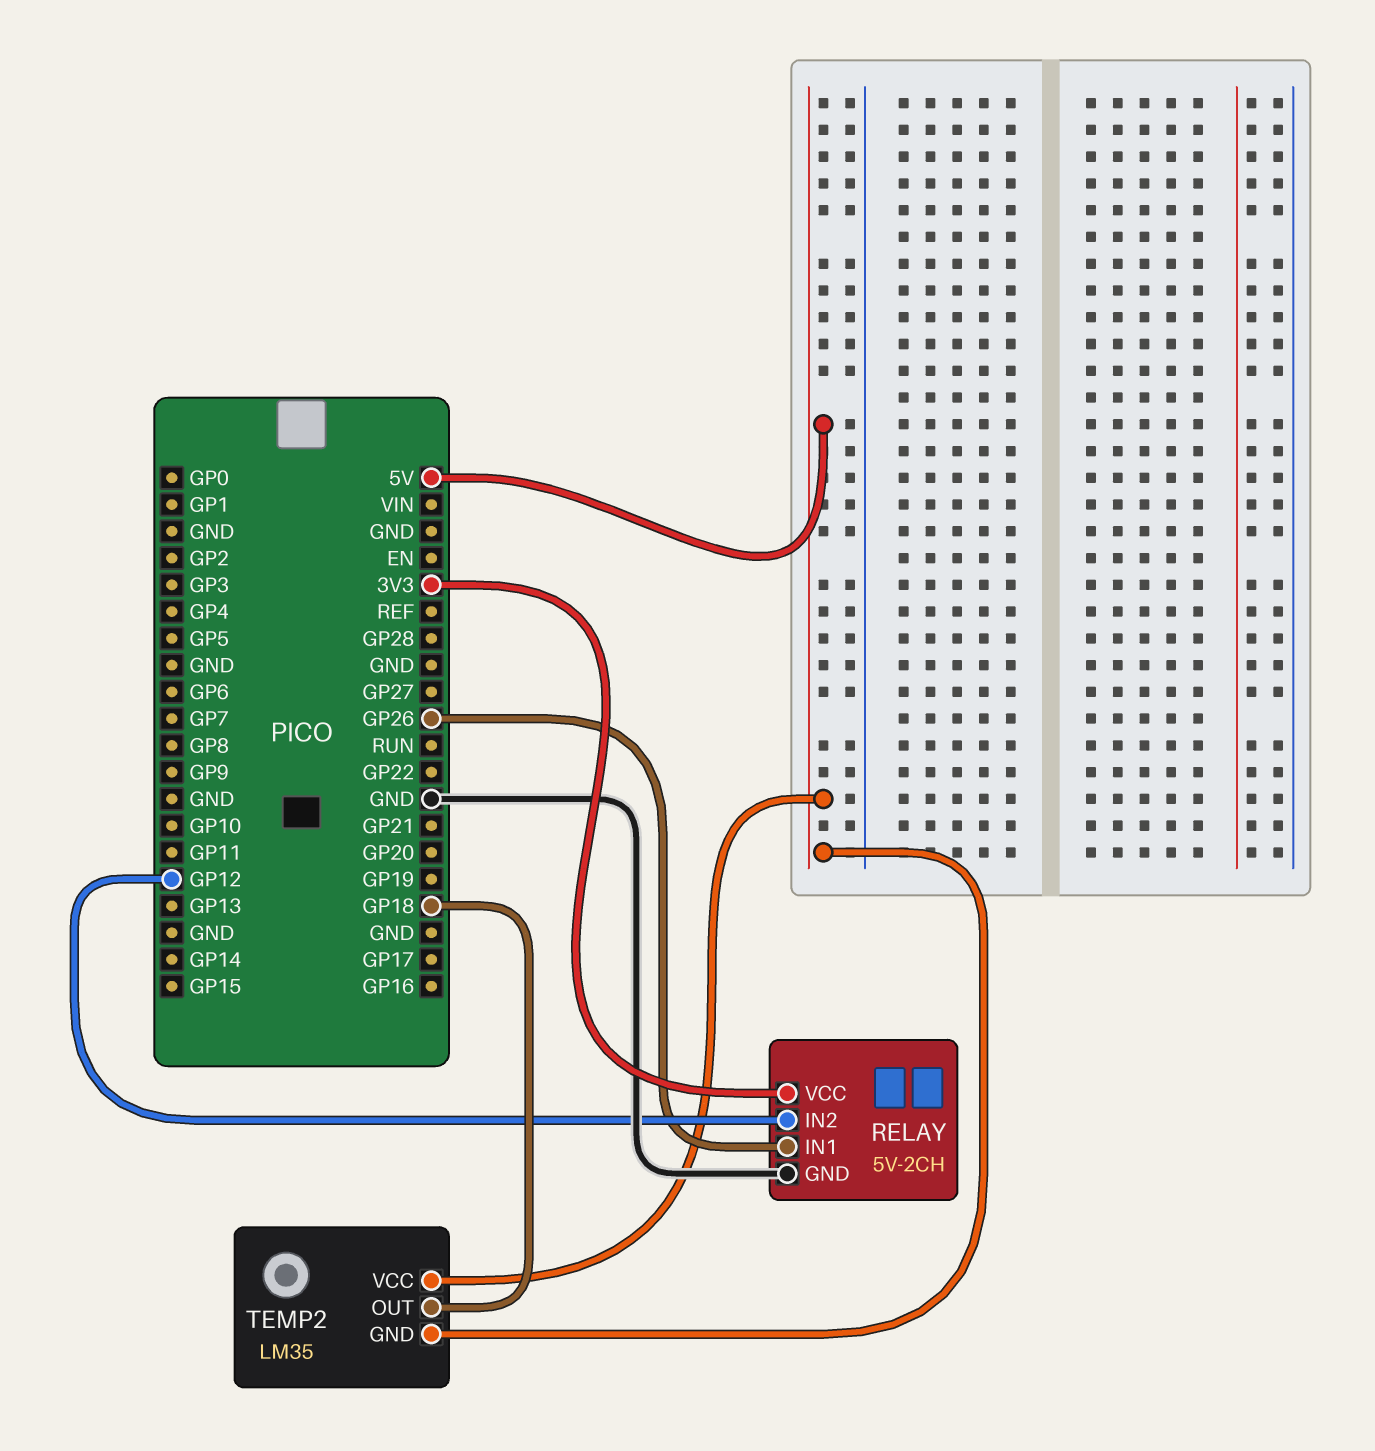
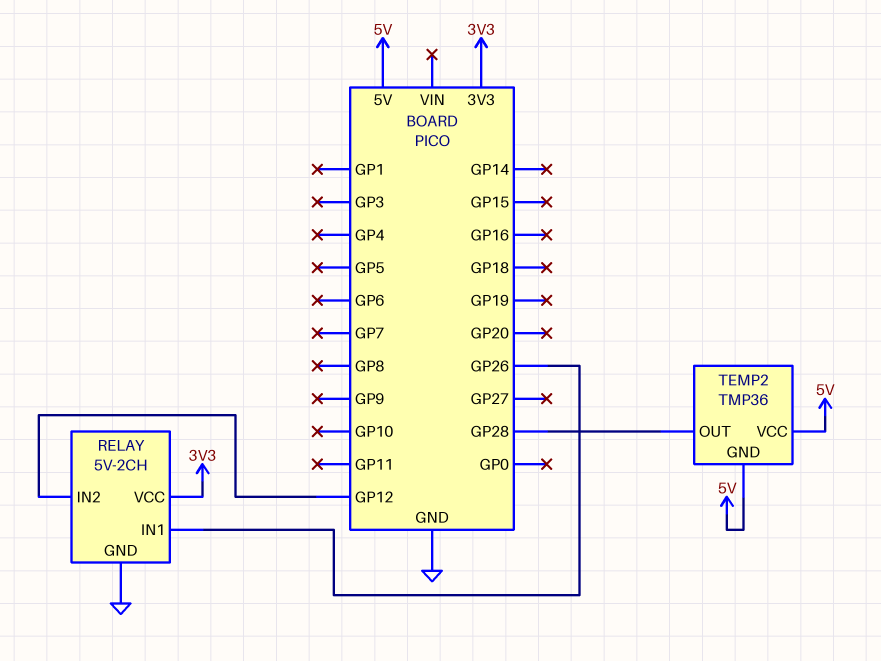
TEMP2: LM35 -> TMP36
TEMP2 pin OUT: GP18 -> GP28

